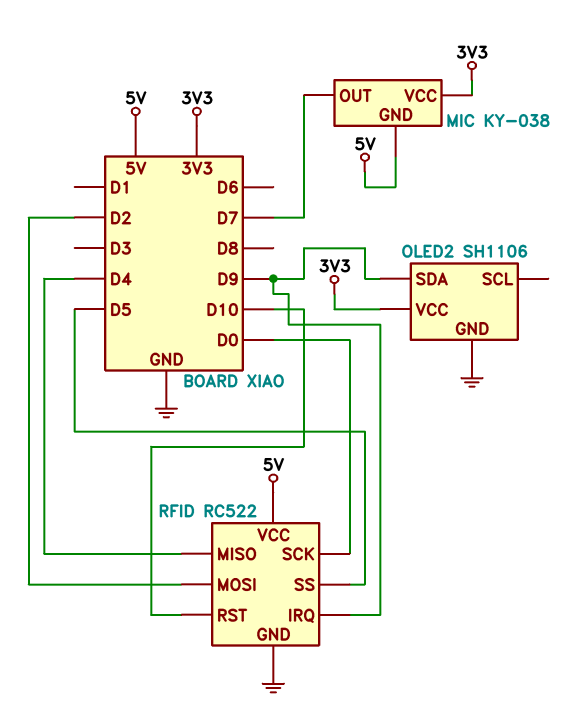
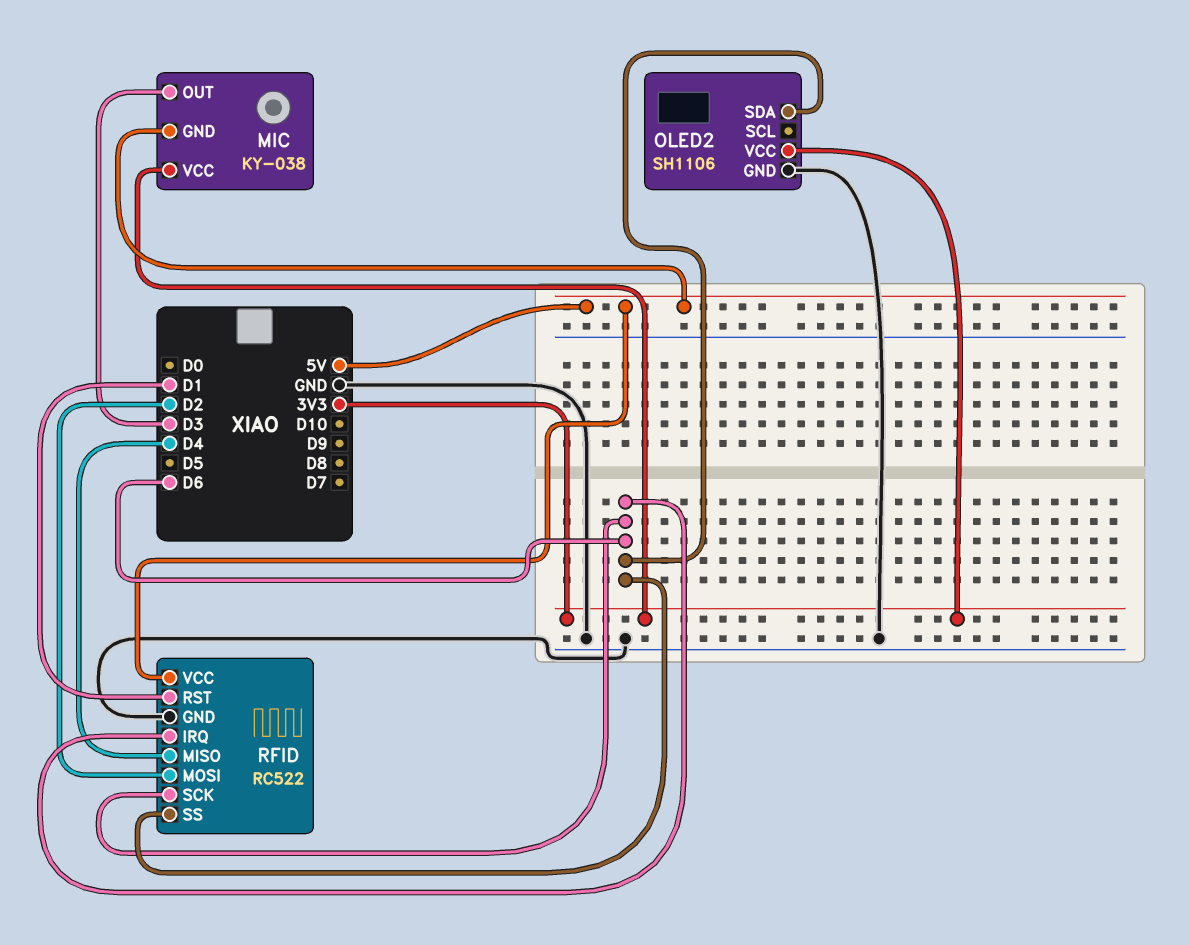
MIC pin OUT: D7 -> D3
OLED2 pin SDA: D9 -> D6
RFID pin IRQ: D9 -> D6
RFID pin RST: D10 -> D1
RFID pin SCK: D0 -> D6
RFID pin SS: D5 -> D6

